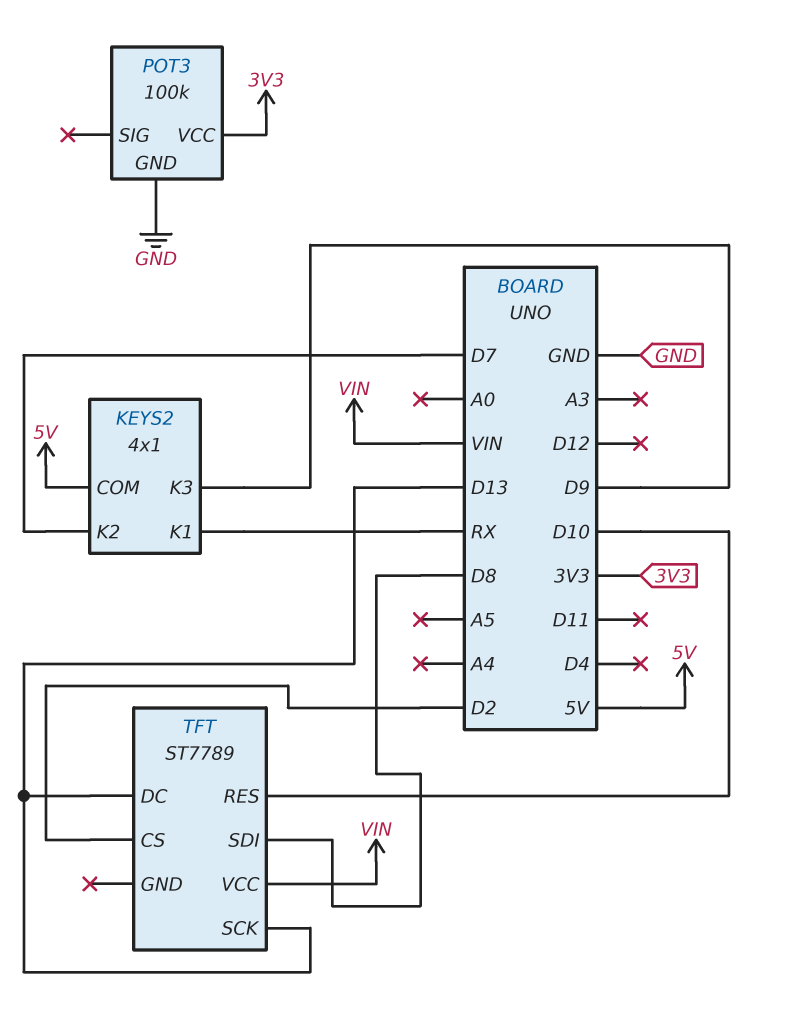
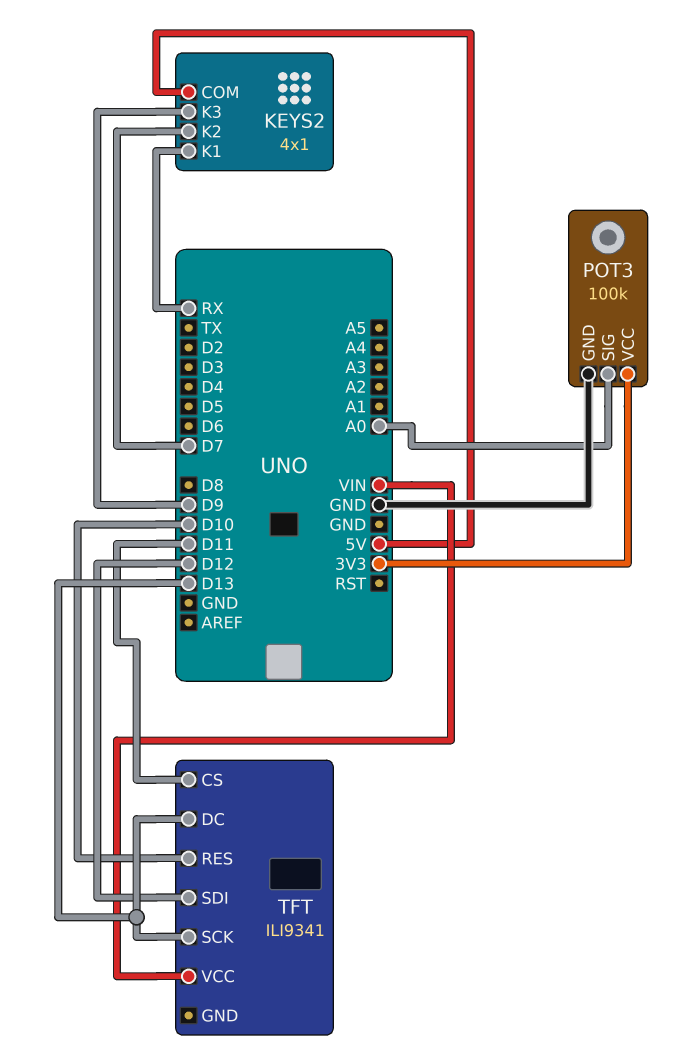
POT3 pin SIG: none -> A0
TFT: ST7789 -> ILI9341
TFT pin CS: D2 -> D11
TFT pin SDI: D8 -> D12

